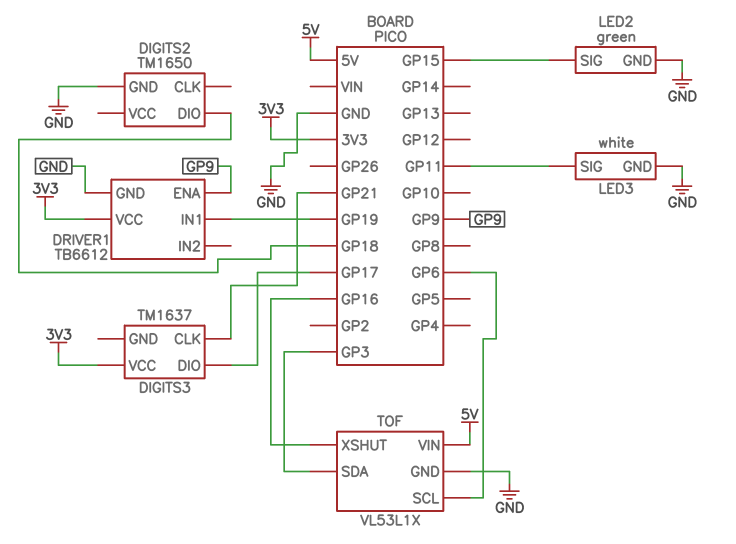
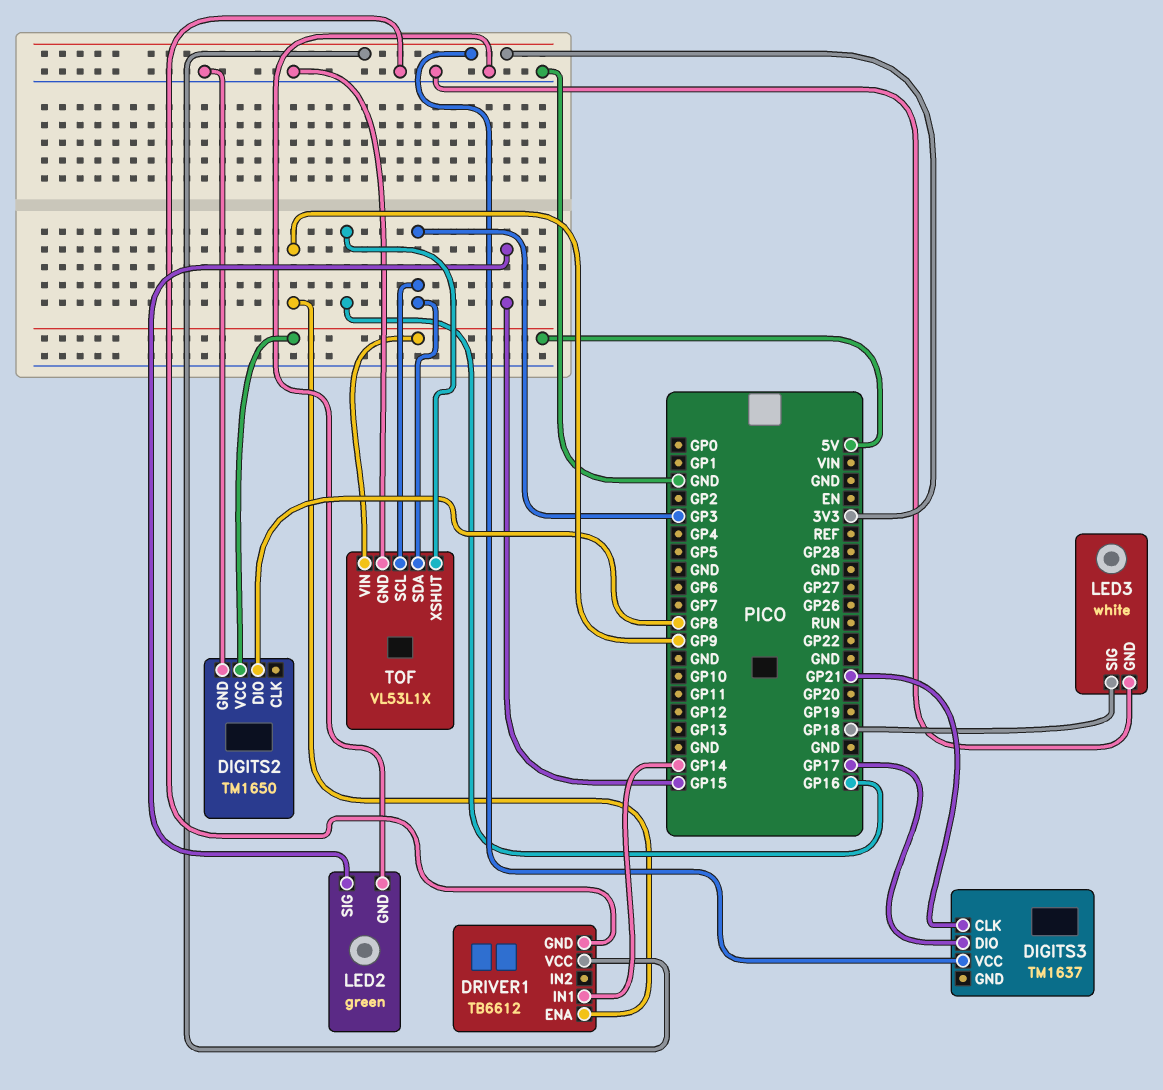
DIGITS2 pin DIO: GP18 -> GP8
DIGITS2 pin VCC: none -> 5V
DRIVER1 pin IN1: GP19 -> GP14
LED3 pin SIG: GP11 -> GP18
TOF pin SCL: GP6 -> GP3

